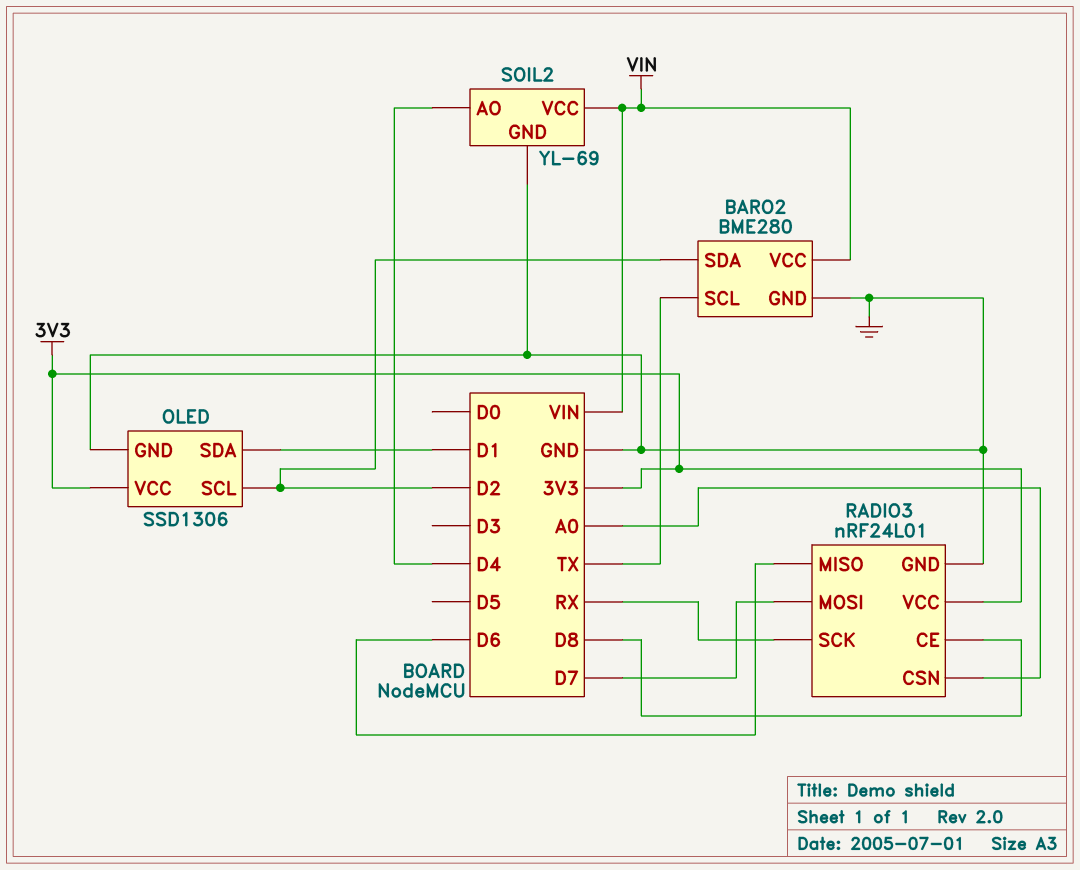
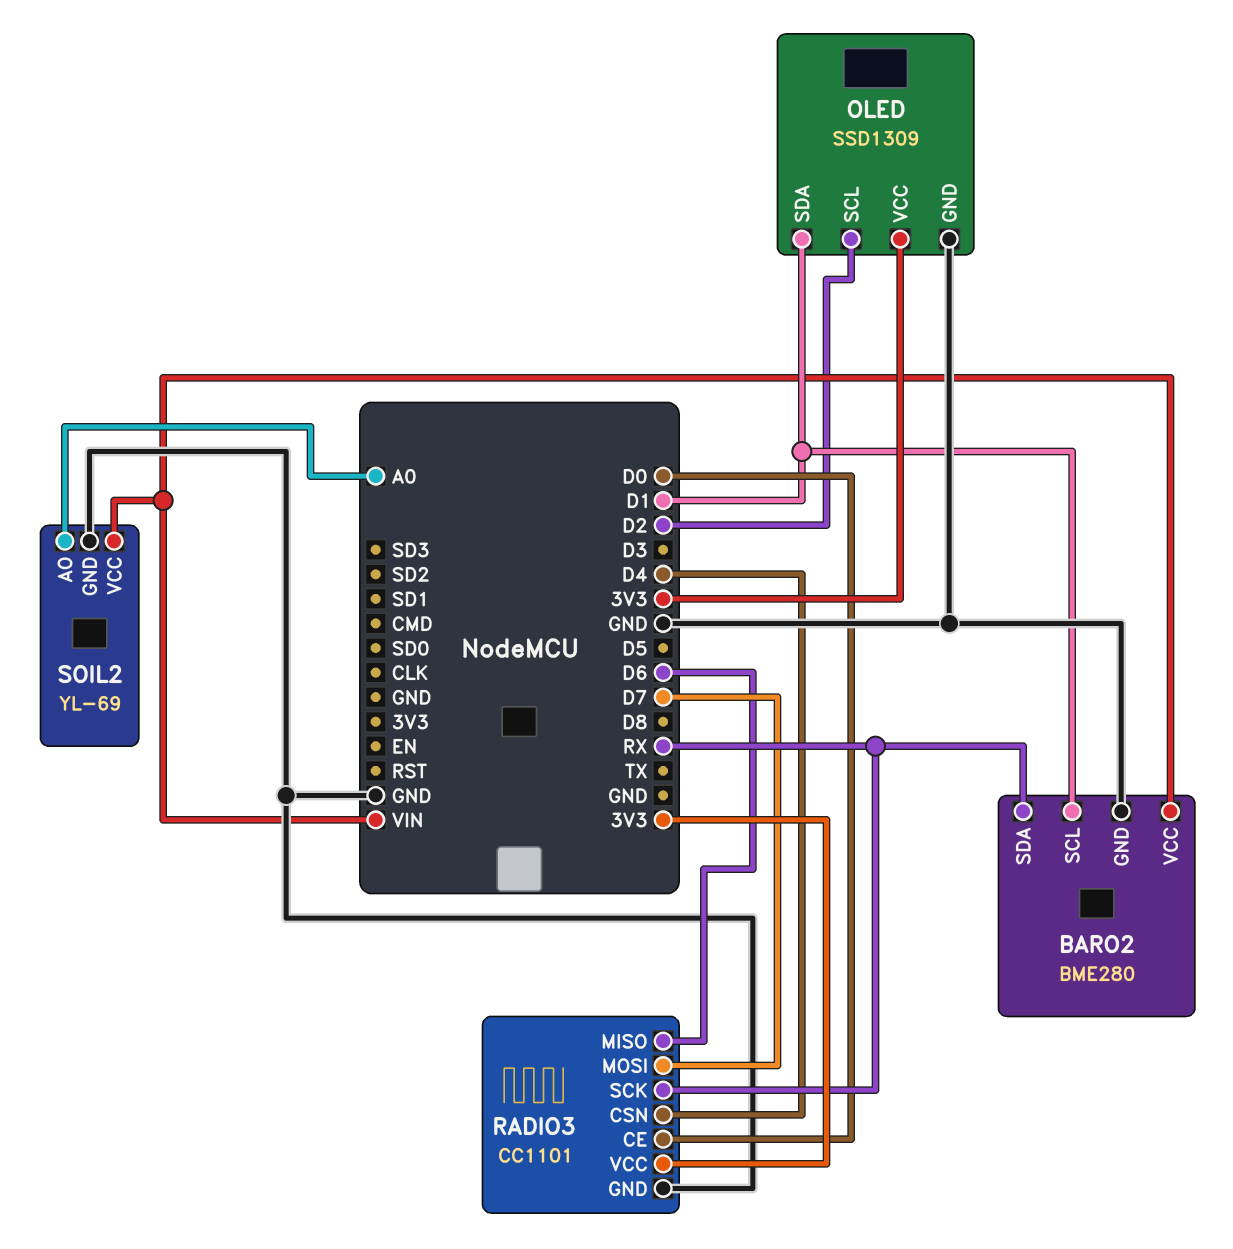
BARO2 pin SCL: TX -> D1
BARO2 pin SDA: D2 -> RX
OLED: SSD1306 -> SSD1309
RADIO3: nRF24L01 -> CC1101
RADIO3 pin CE: D8 -> D0
RADIO3 pin CSN: A0 -> D4
SOIL2 pin AO: D4 -> A0

